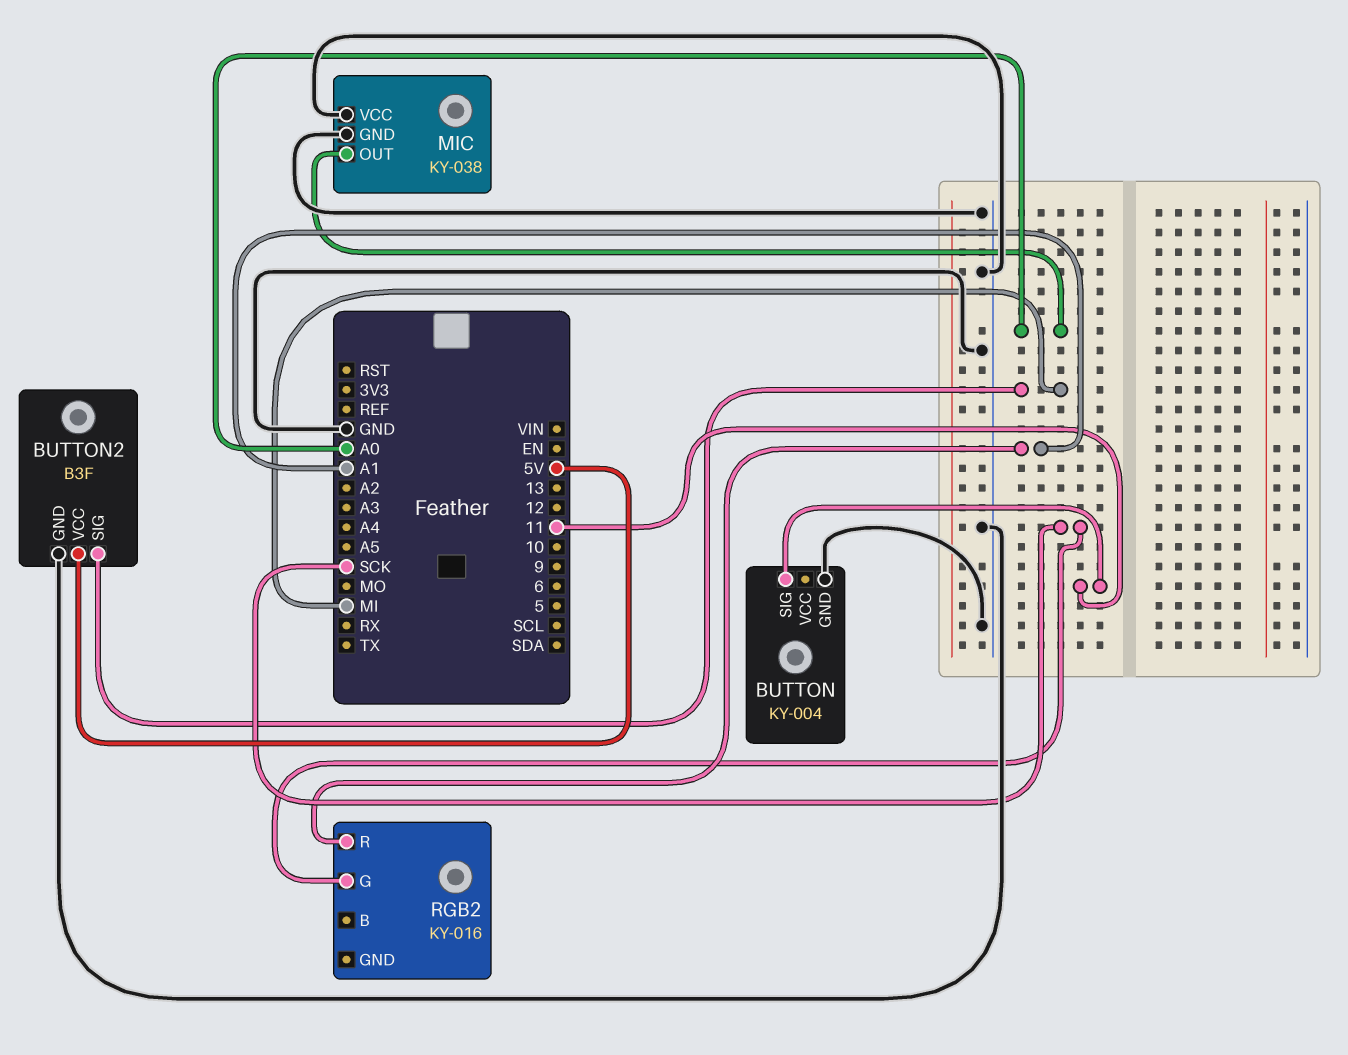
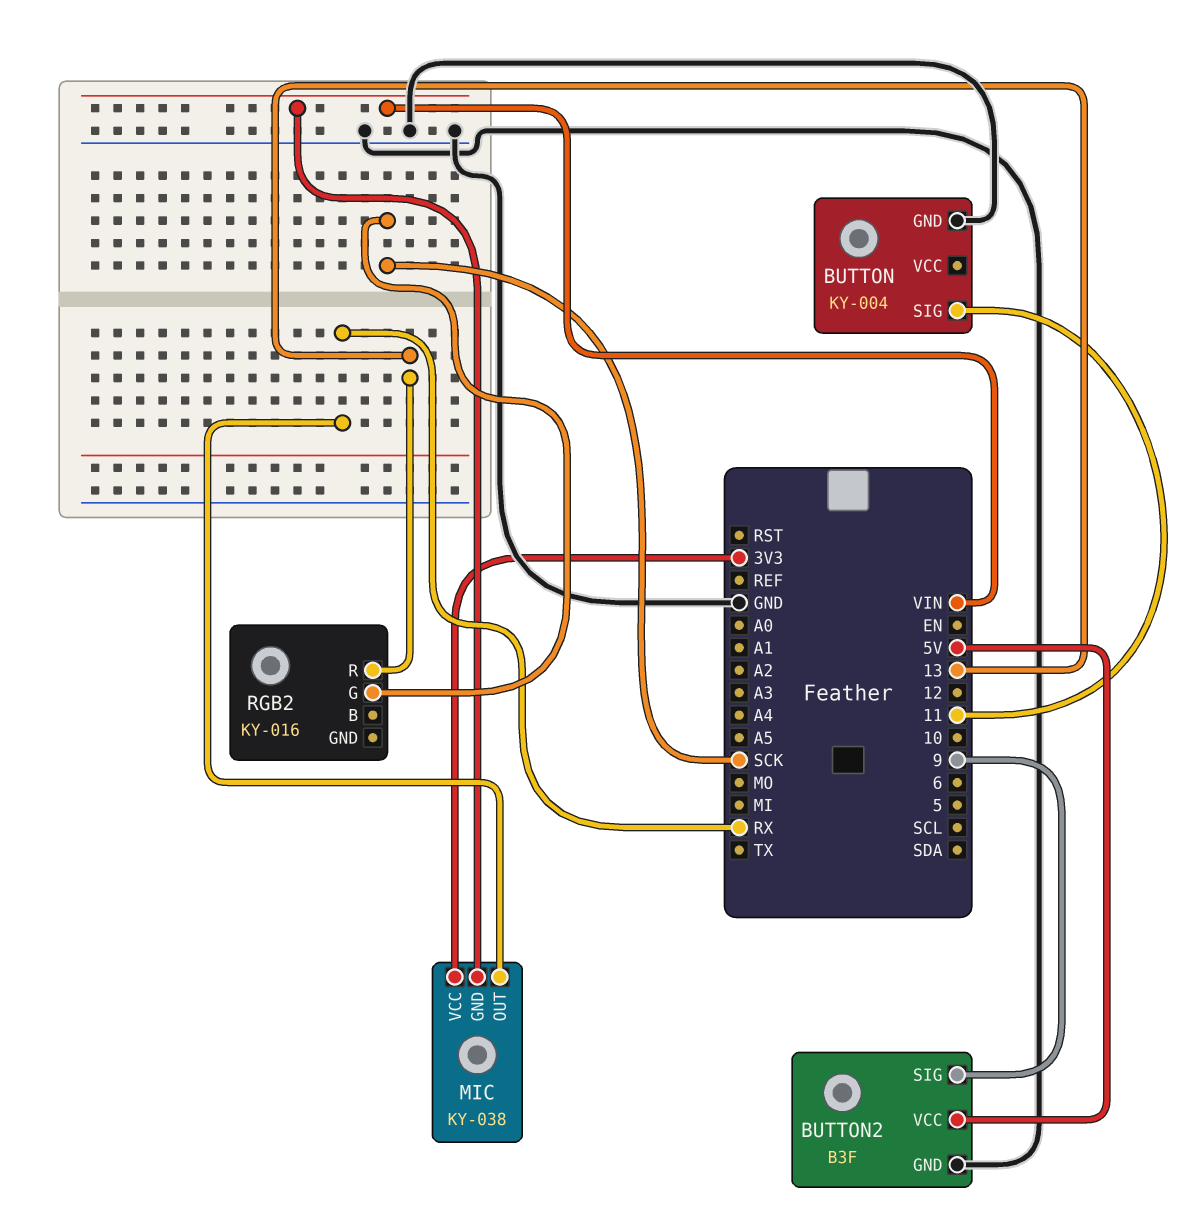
BUTTON2 pin SIG: MI -> 9
MIC pin GND: GND -> VIN
MIC pin OUT: A0 -> RX
MIC pin VCC: GND -> 3V3
RGB2 pin R: A1 -> 13

